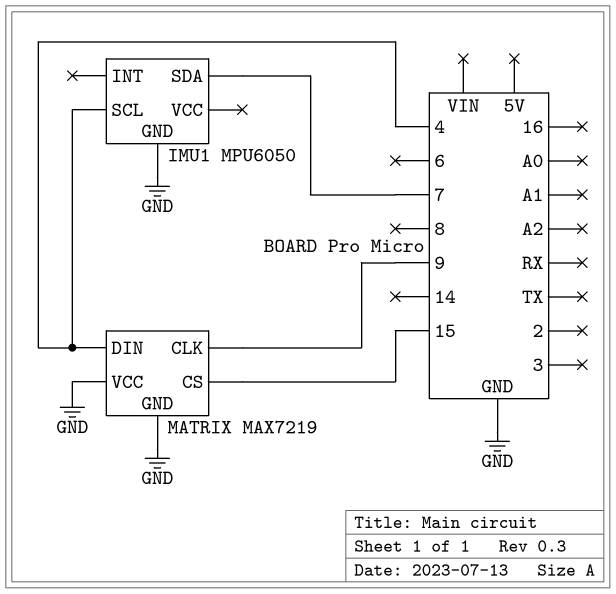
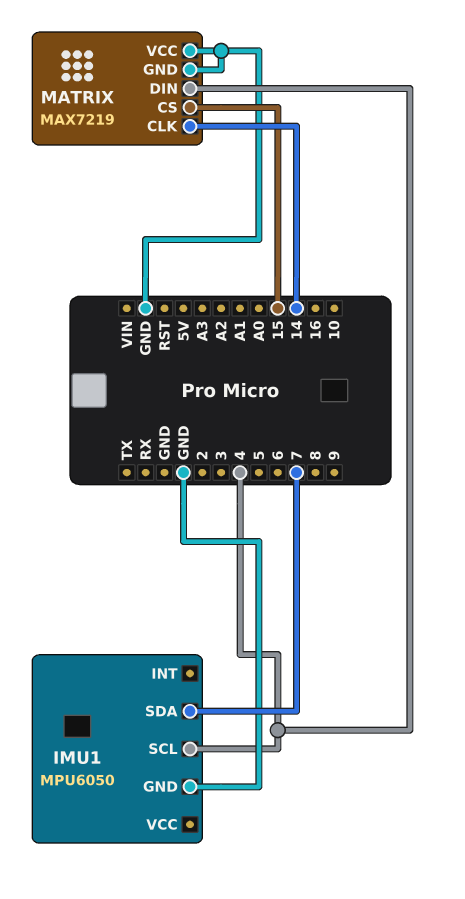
MATRIX pin CLK: 9 -> 14

